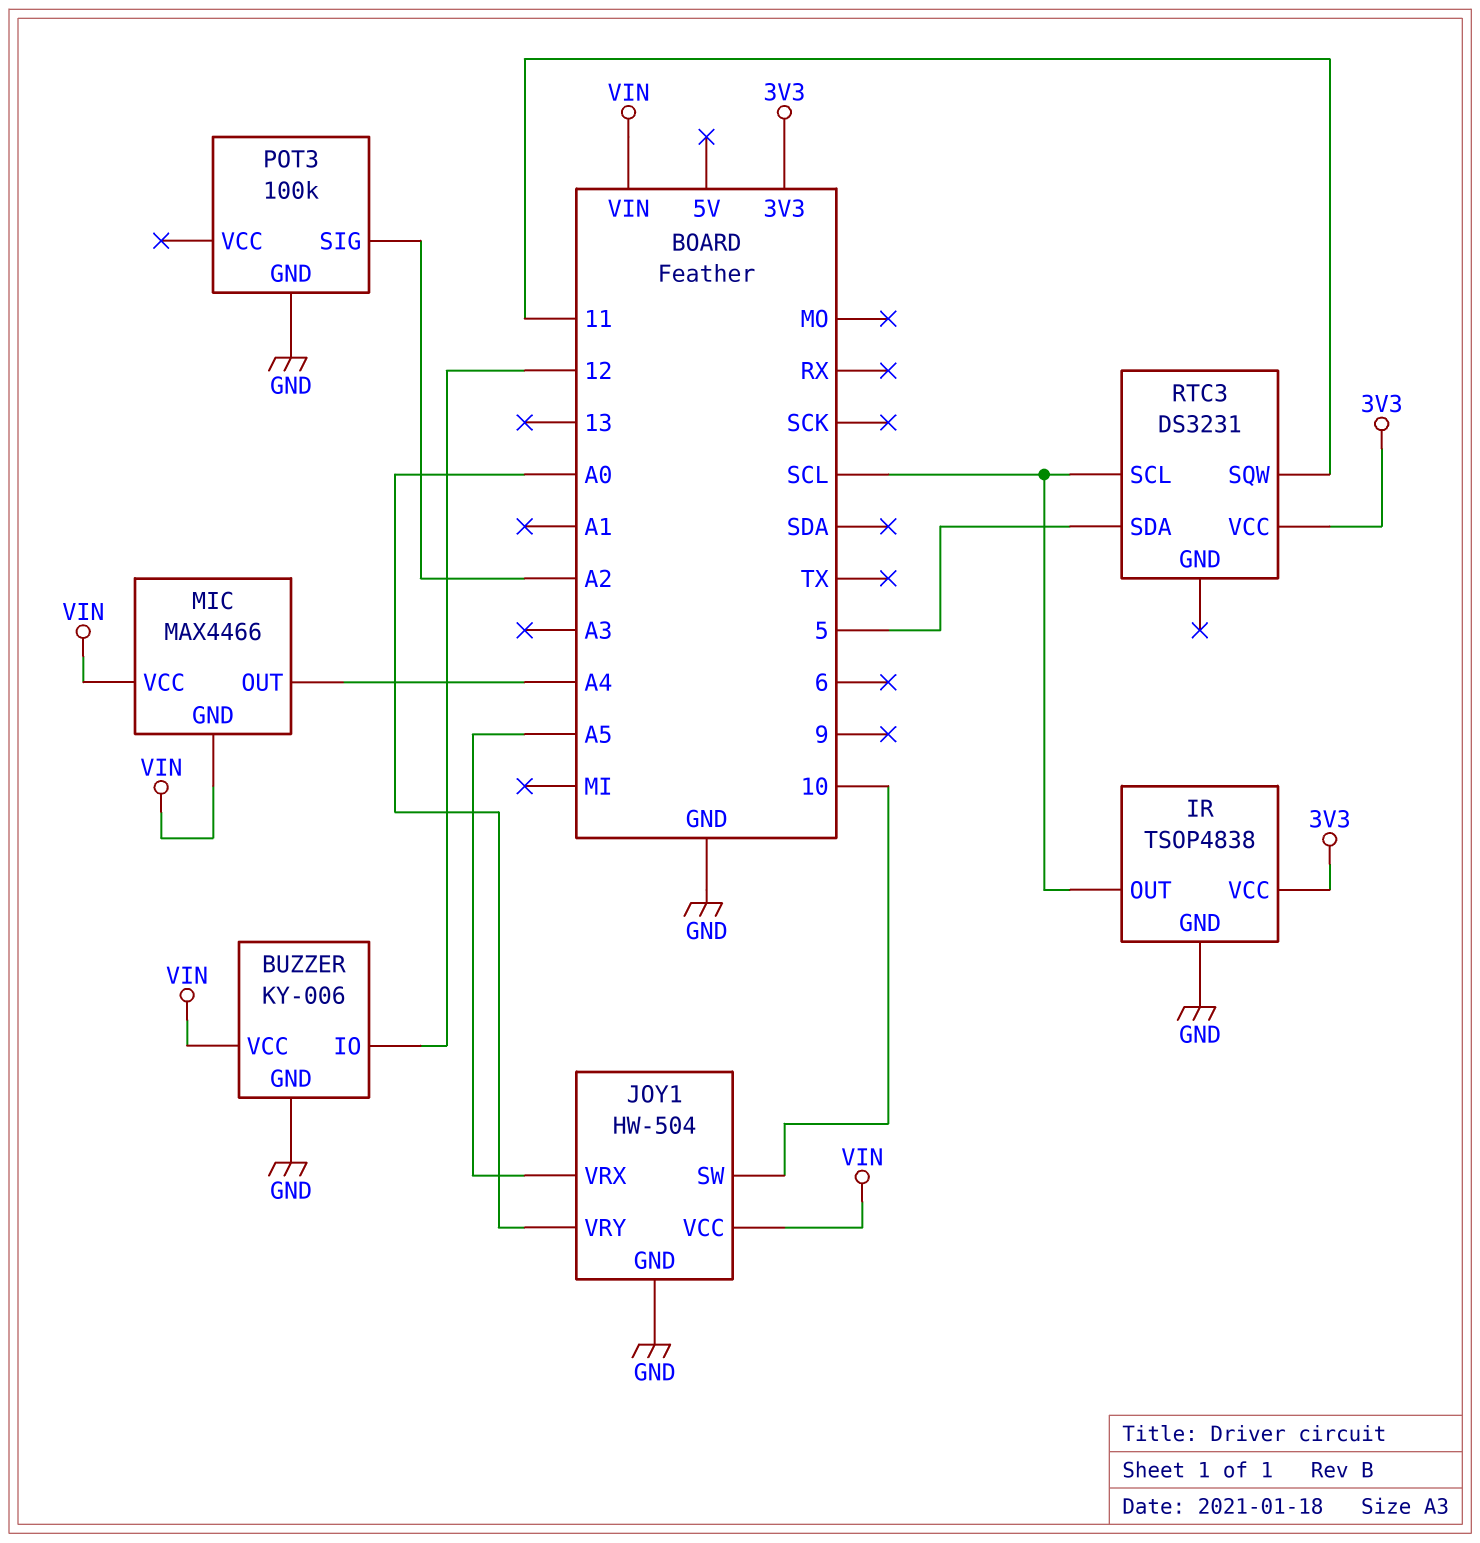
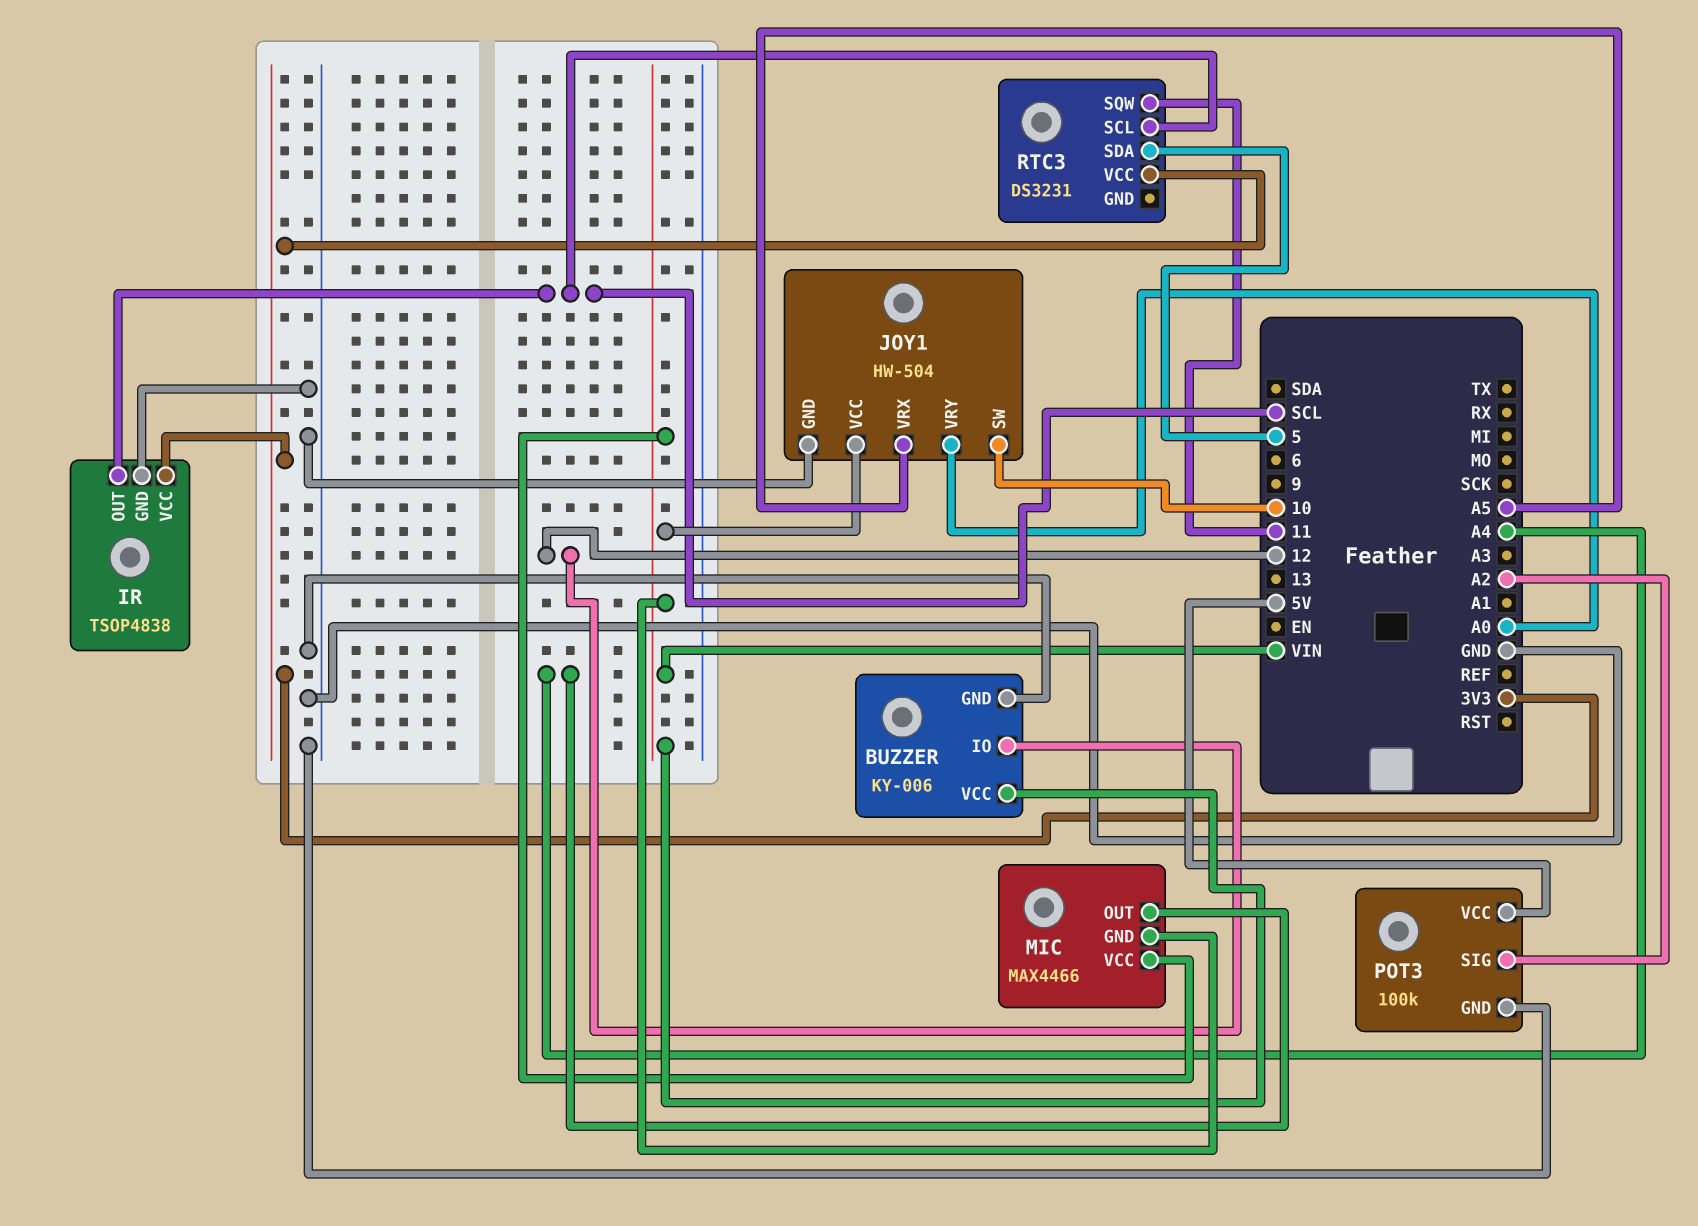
POT3 pin VCC: none -> 5V

